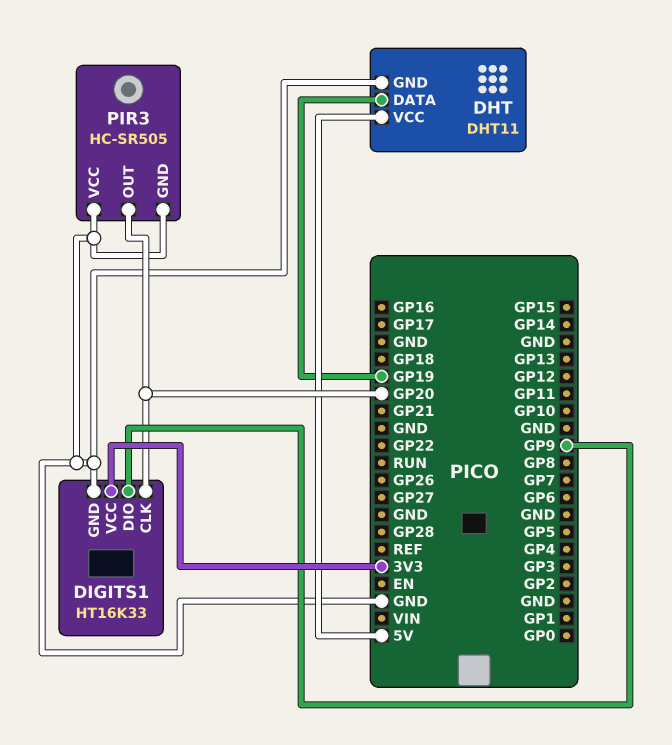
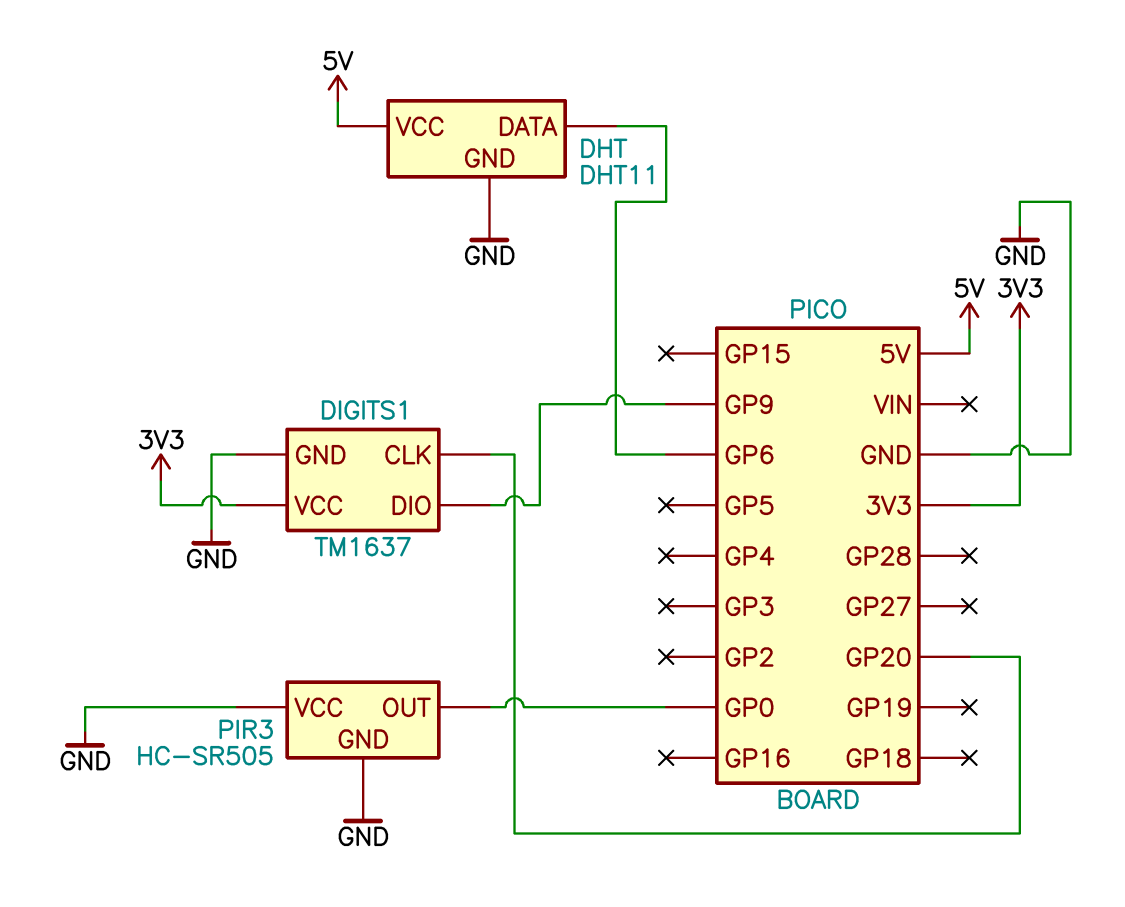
DHT pin DATA: GP19 -> GP6
DIGITS1: HT16K33 -> TM1637
PIR3 pin OUT: GP20 -> GP0

